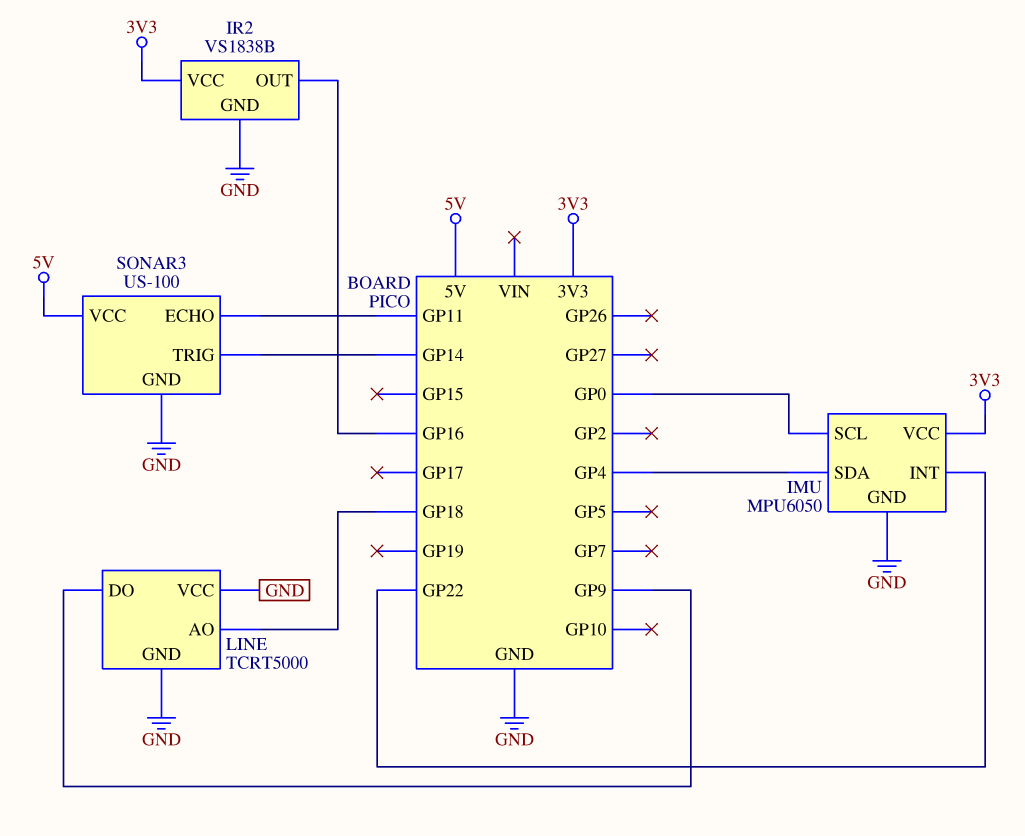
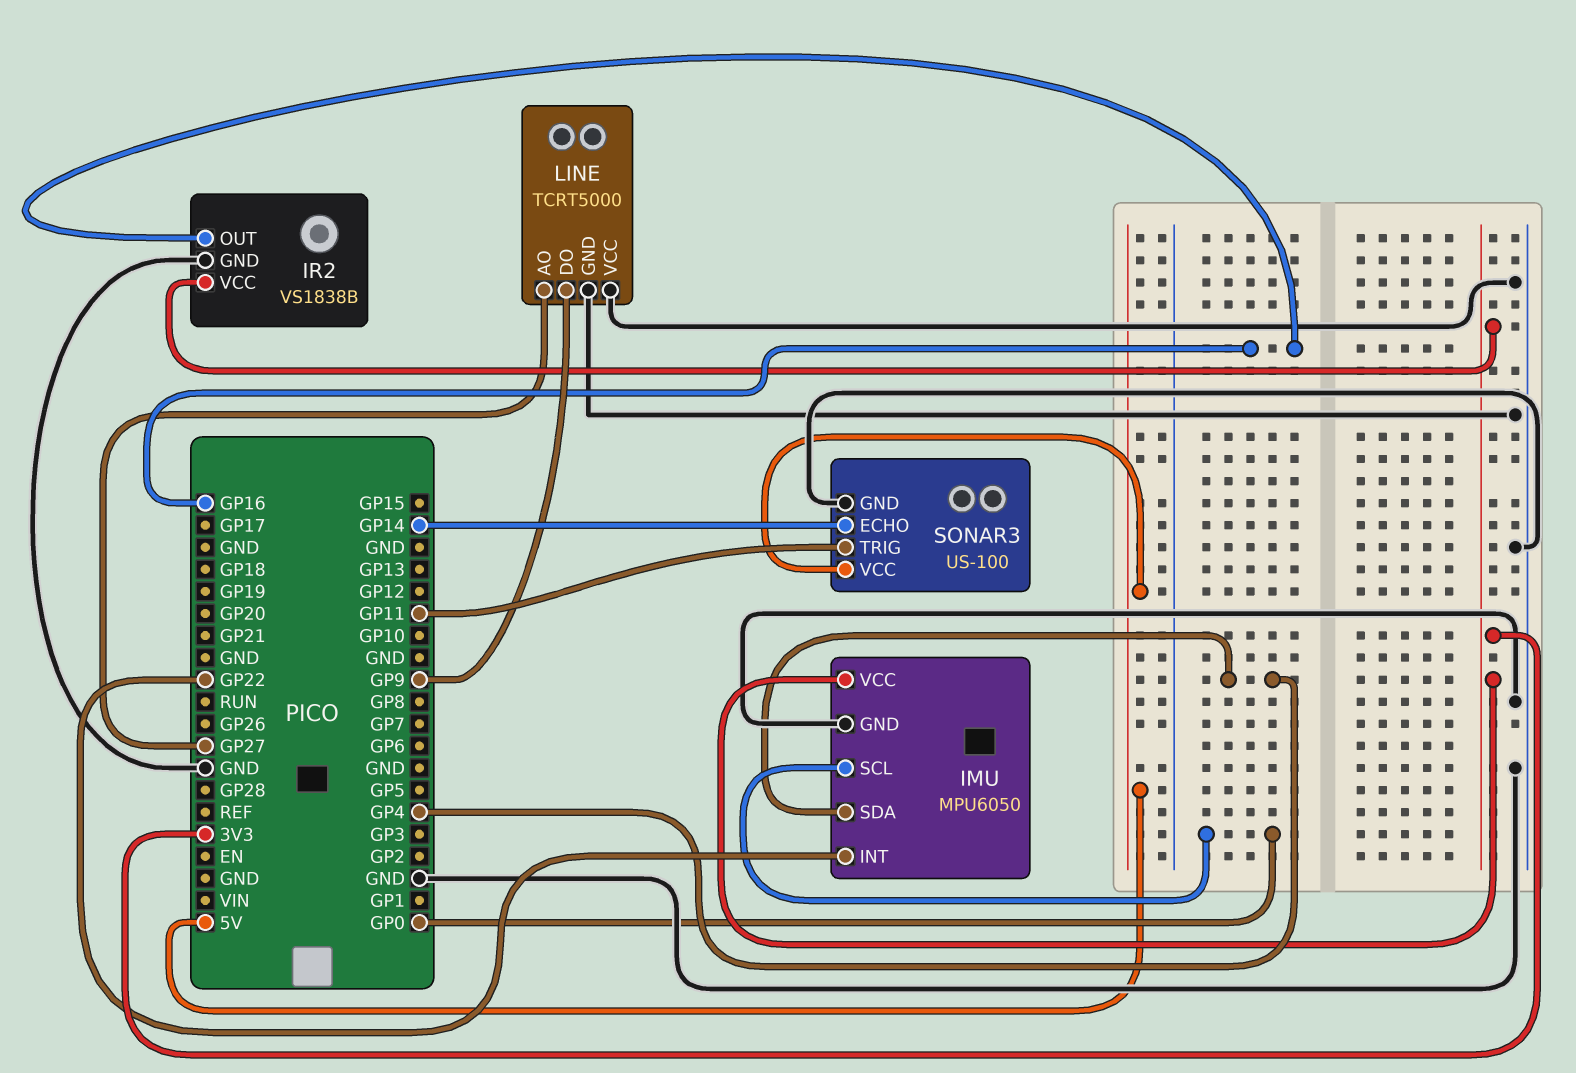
LINE pin AO: GP18 -> GP27
SONAR3 pin ECHO: GP11 -> GP14
SONAR3 pin TRIG: GP14 -> GP11

